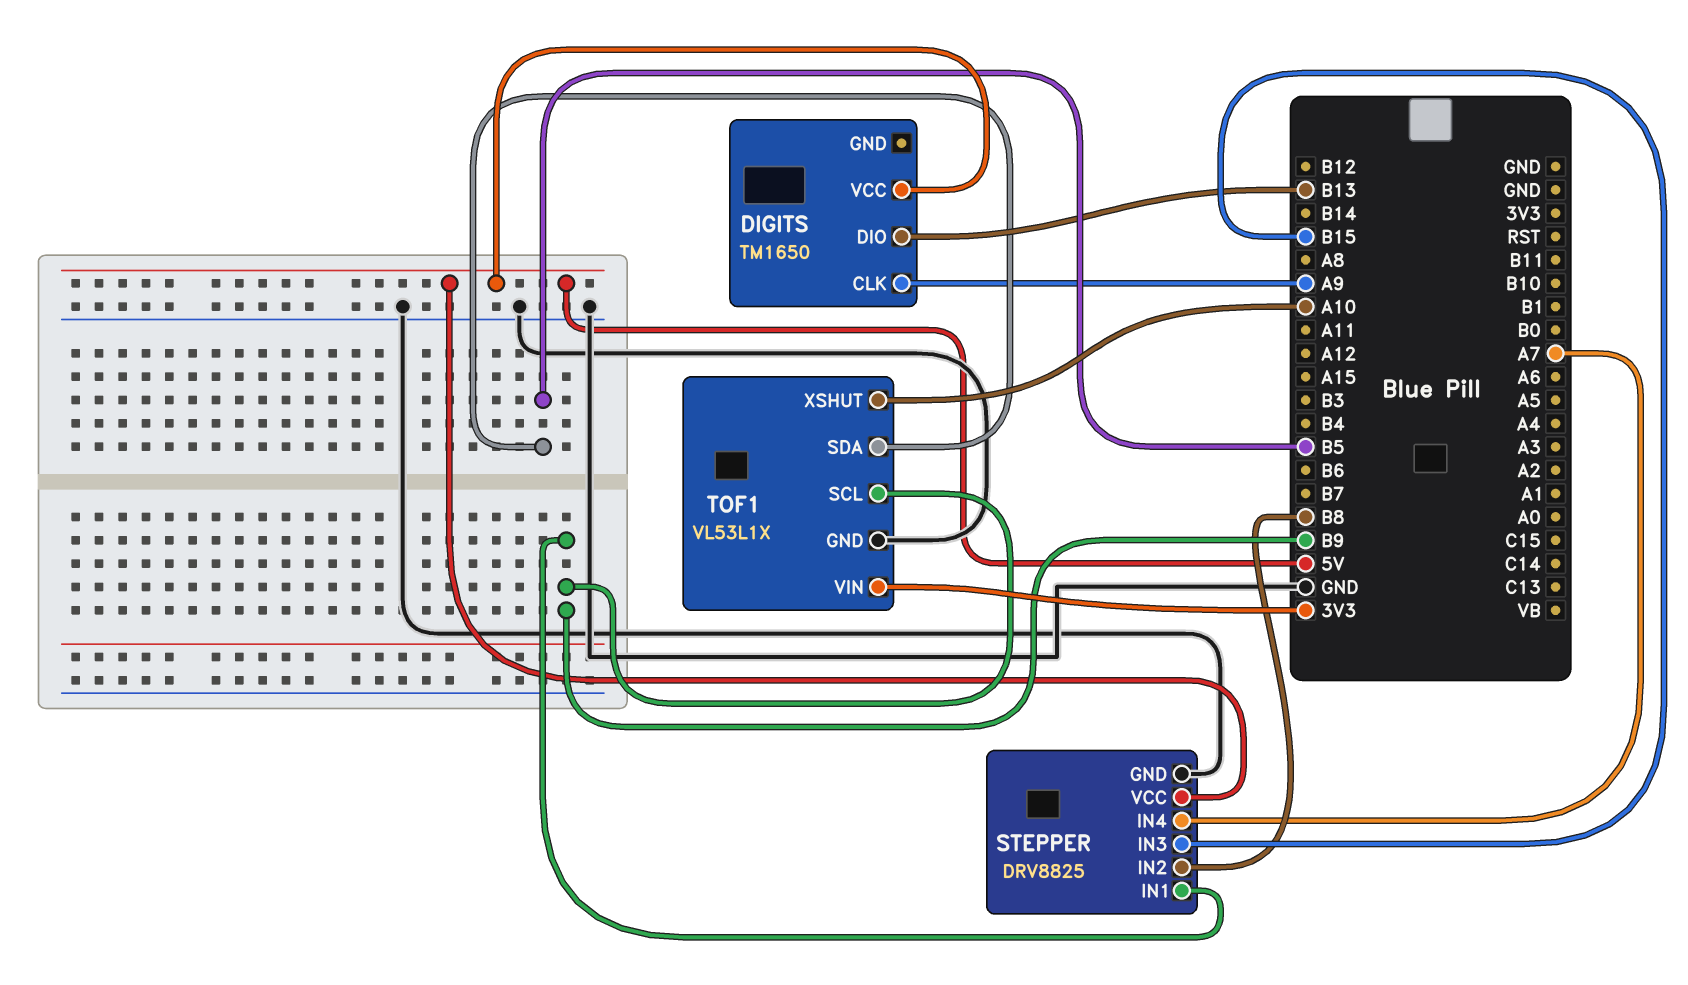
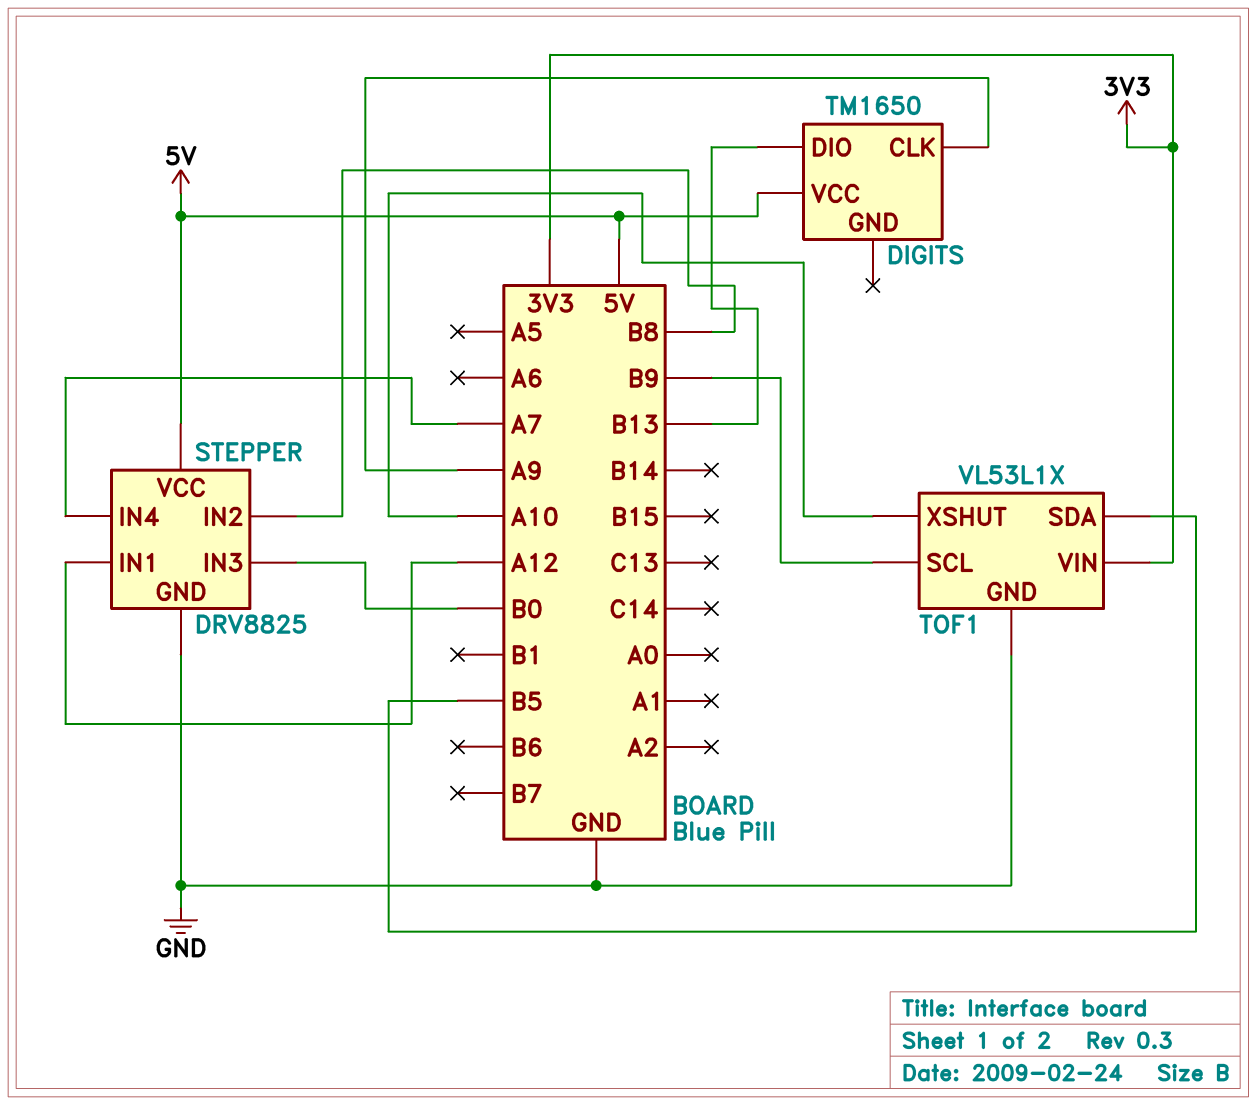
STEPPER pin IN1: B9 -> A12
STEPPER pin IN3: B15 -> B0

